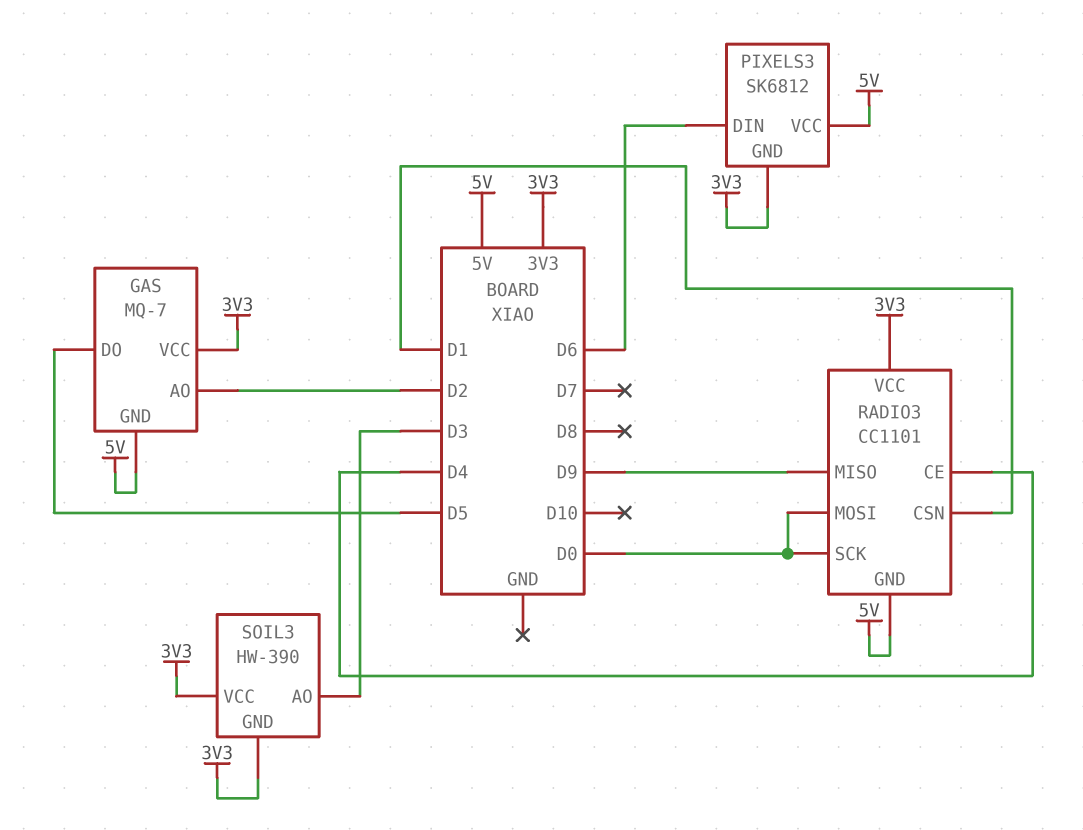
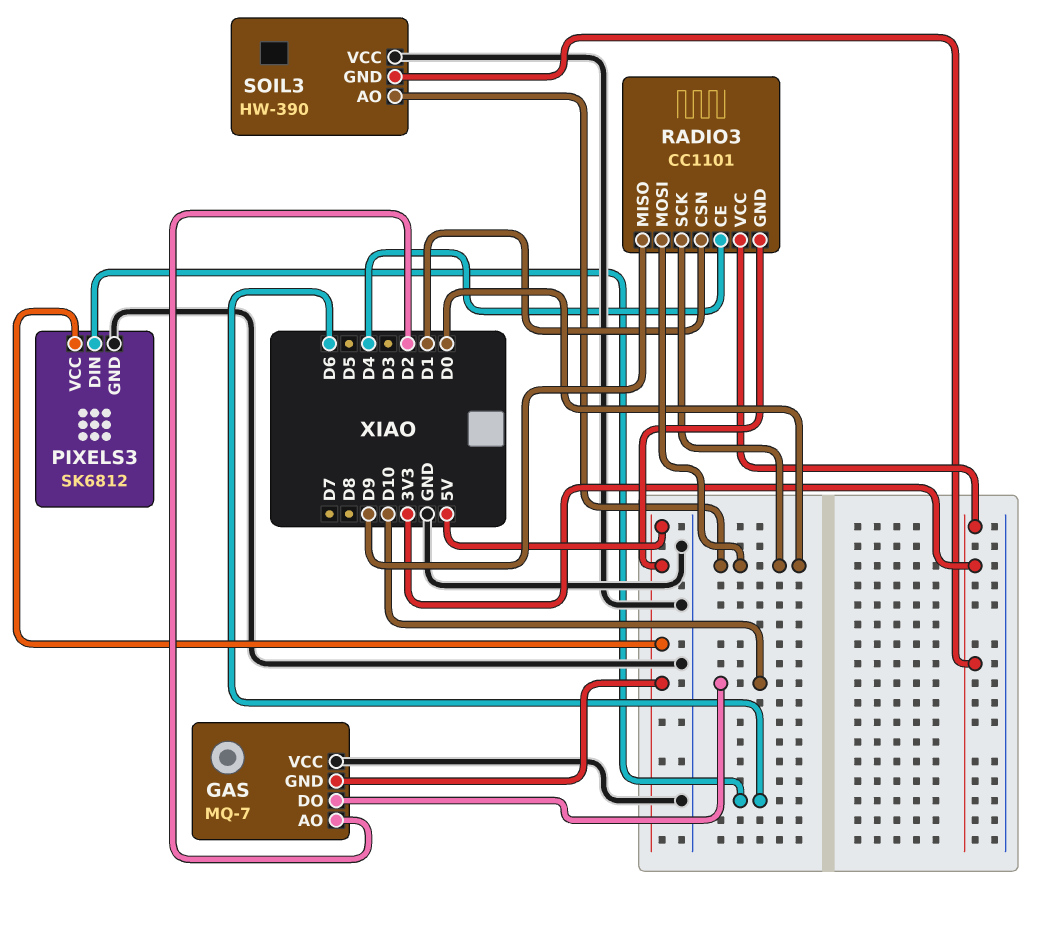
GAS pin DO: D5 -> D10
GAS pin VCC: 3V3 -> GND
PIXELS3 pin GND: 3V3 -> GND
SOIL3 pin AO: D3 -> D0
SOIL3 pin VCC: 3V3 -> GND

